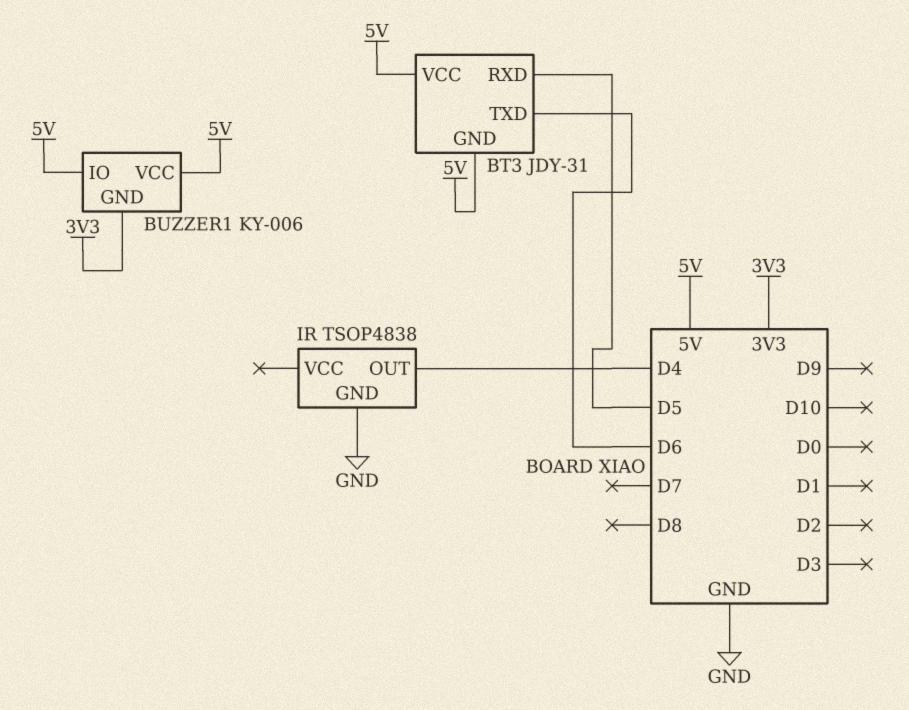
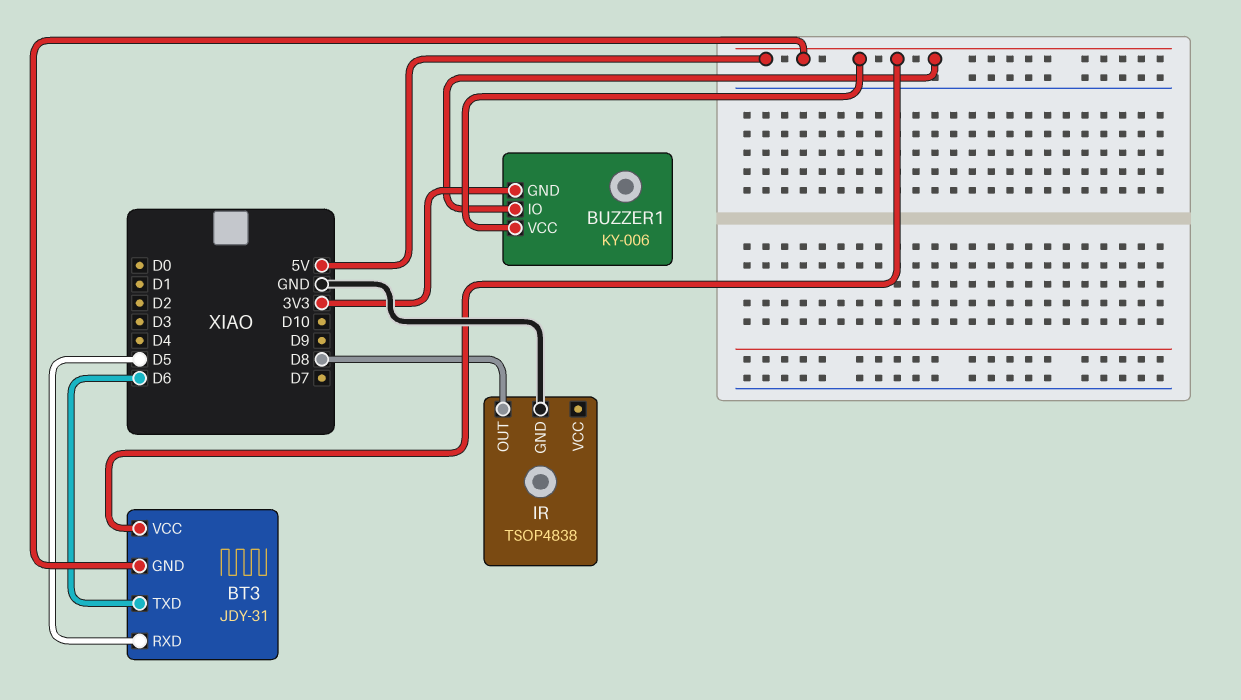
IR pin OUT: D4 -> D8

